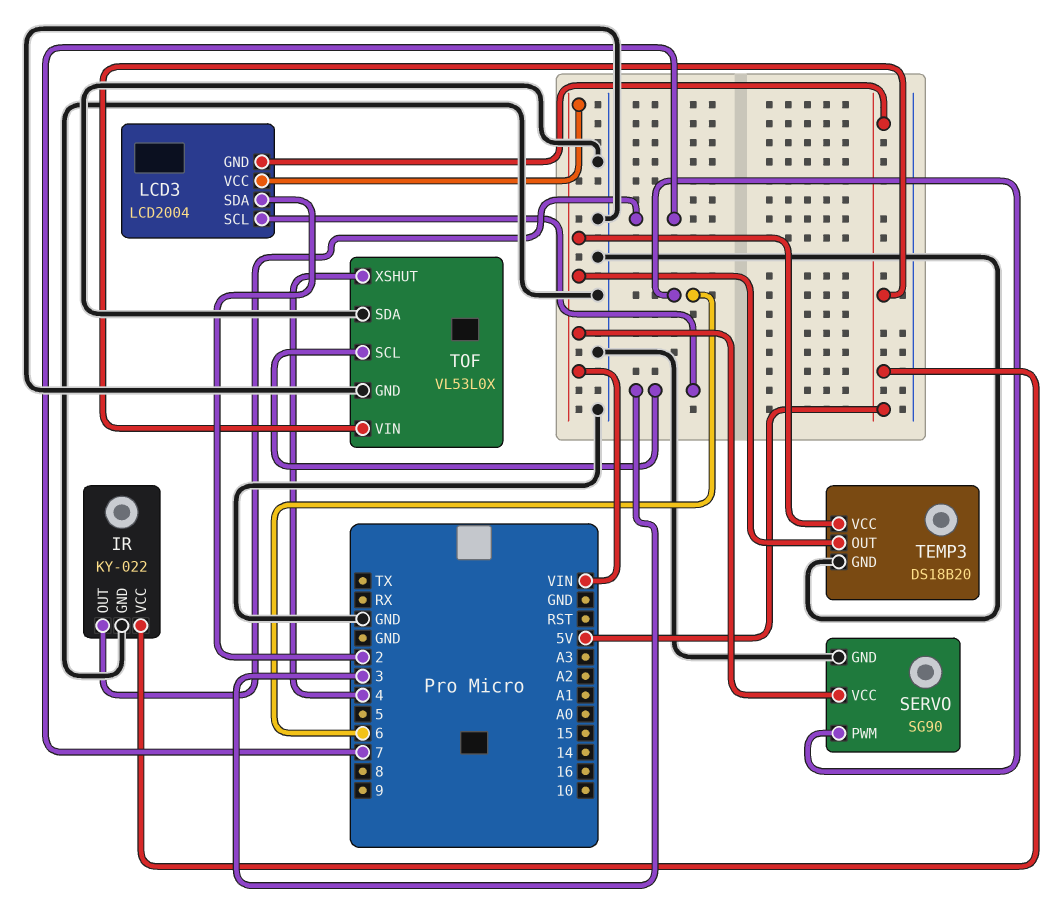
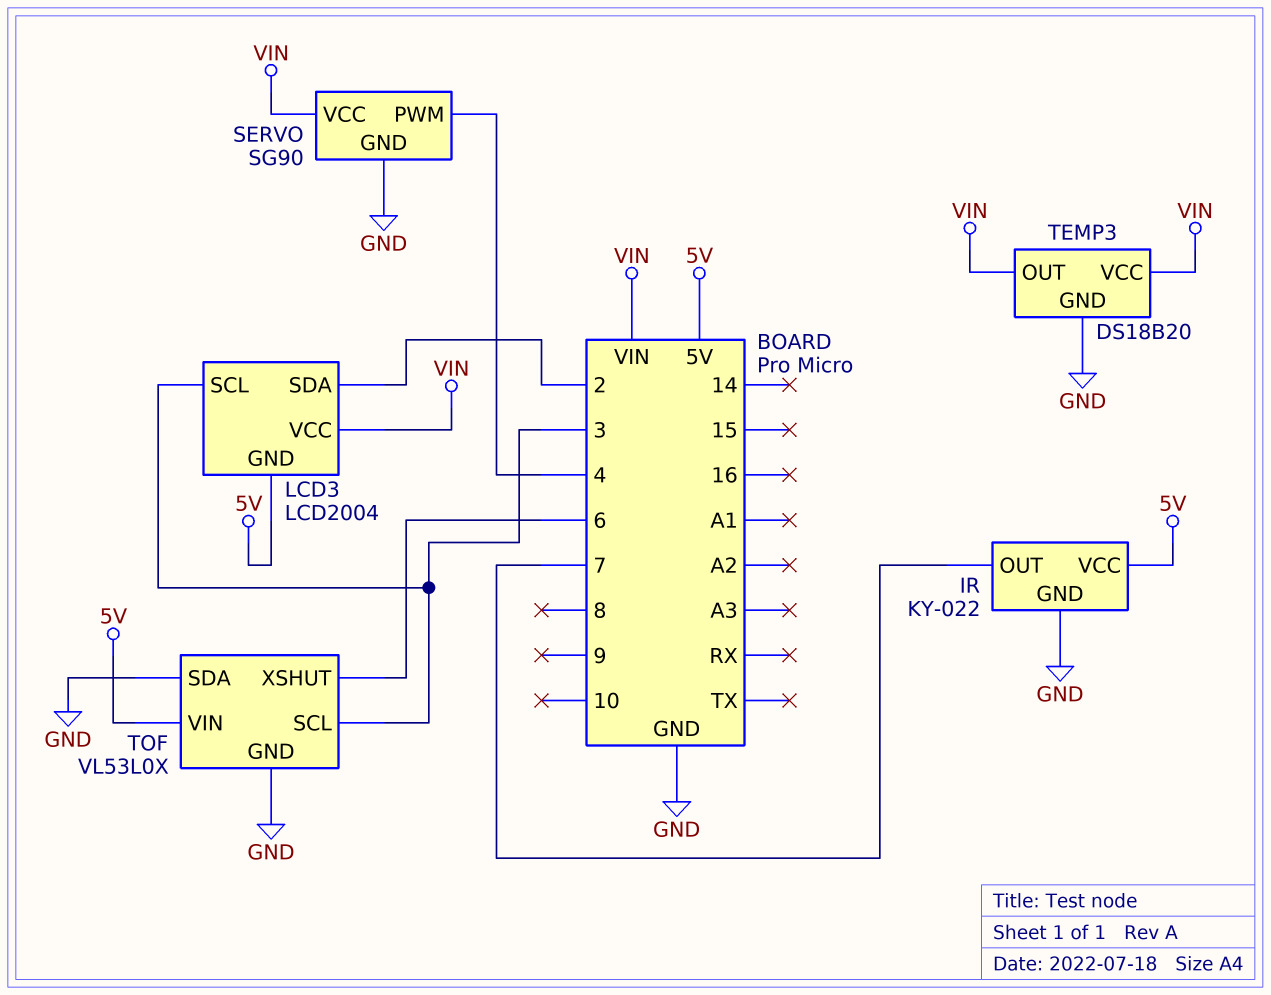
SERVO pin PWM: 6 -> 4
TOF pin XSHUT: 4 -> 6

